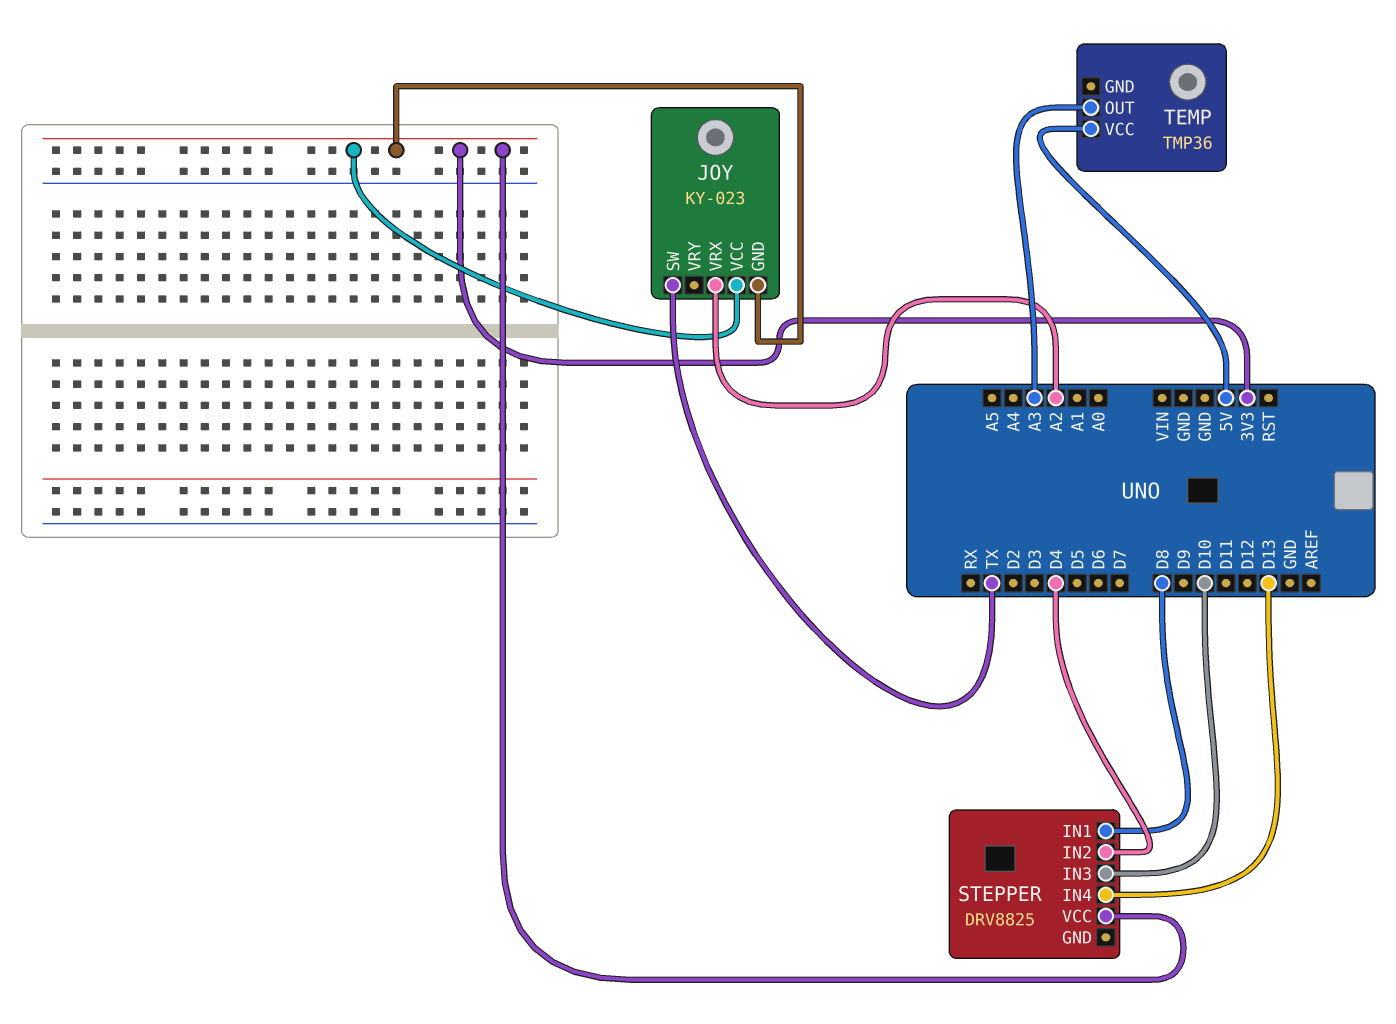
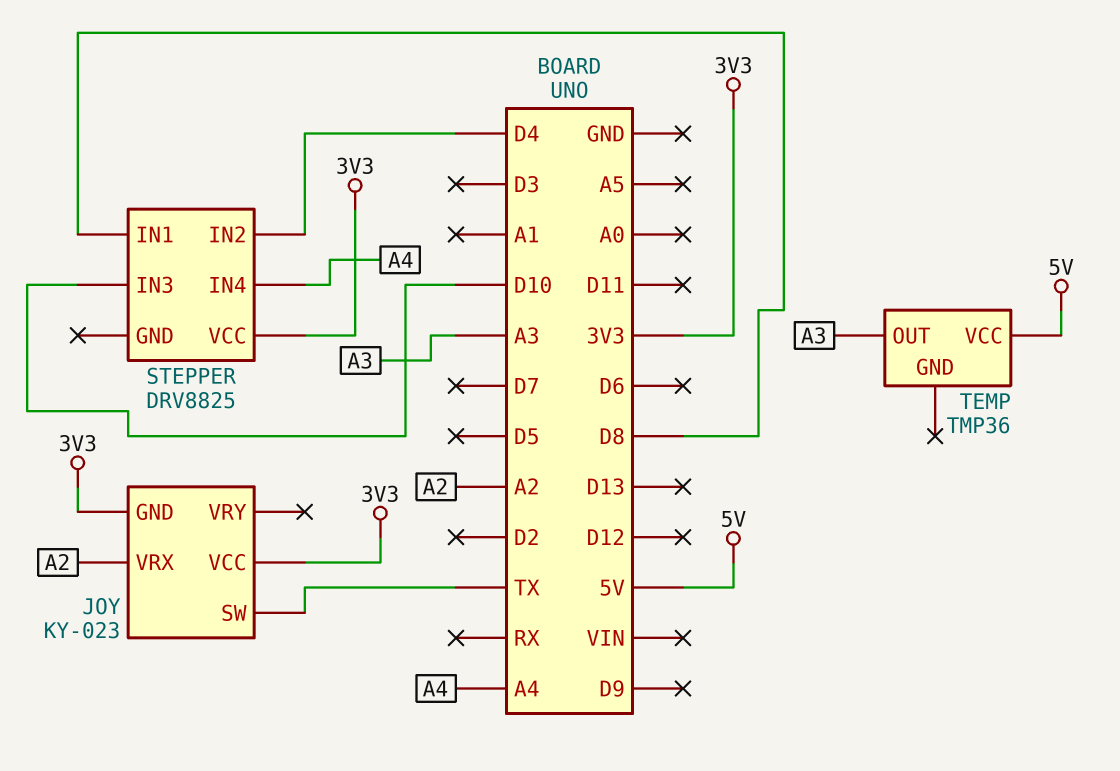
STEPPER pin IN4: D13 -> A4

